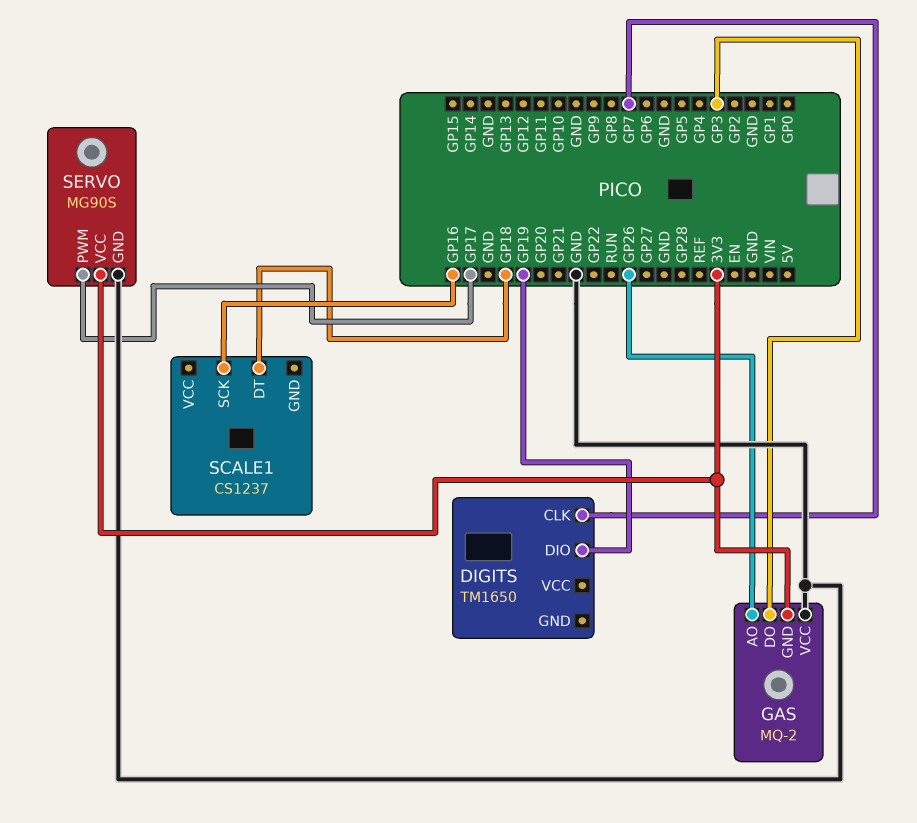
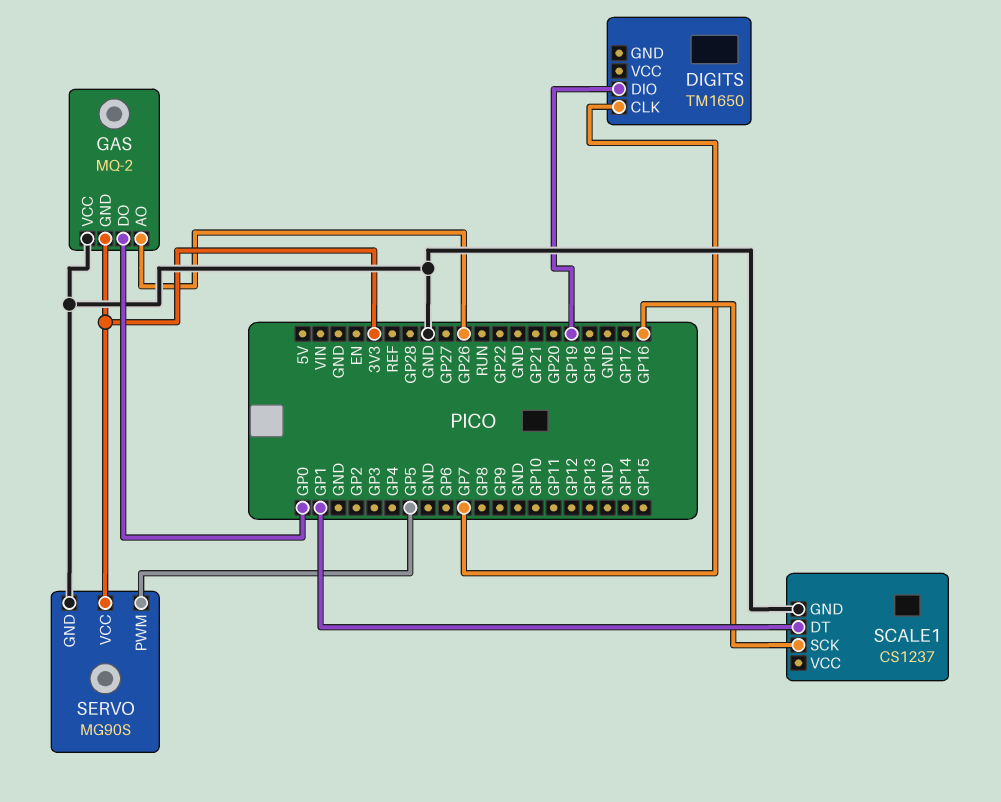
GAS pin DO: GP3 -> GP0
SCALE1 pin DT: GP18 -> GP1
SCALE1 pin GND: none -> GND
SERVO pin PWM: GP17 -> GP5

